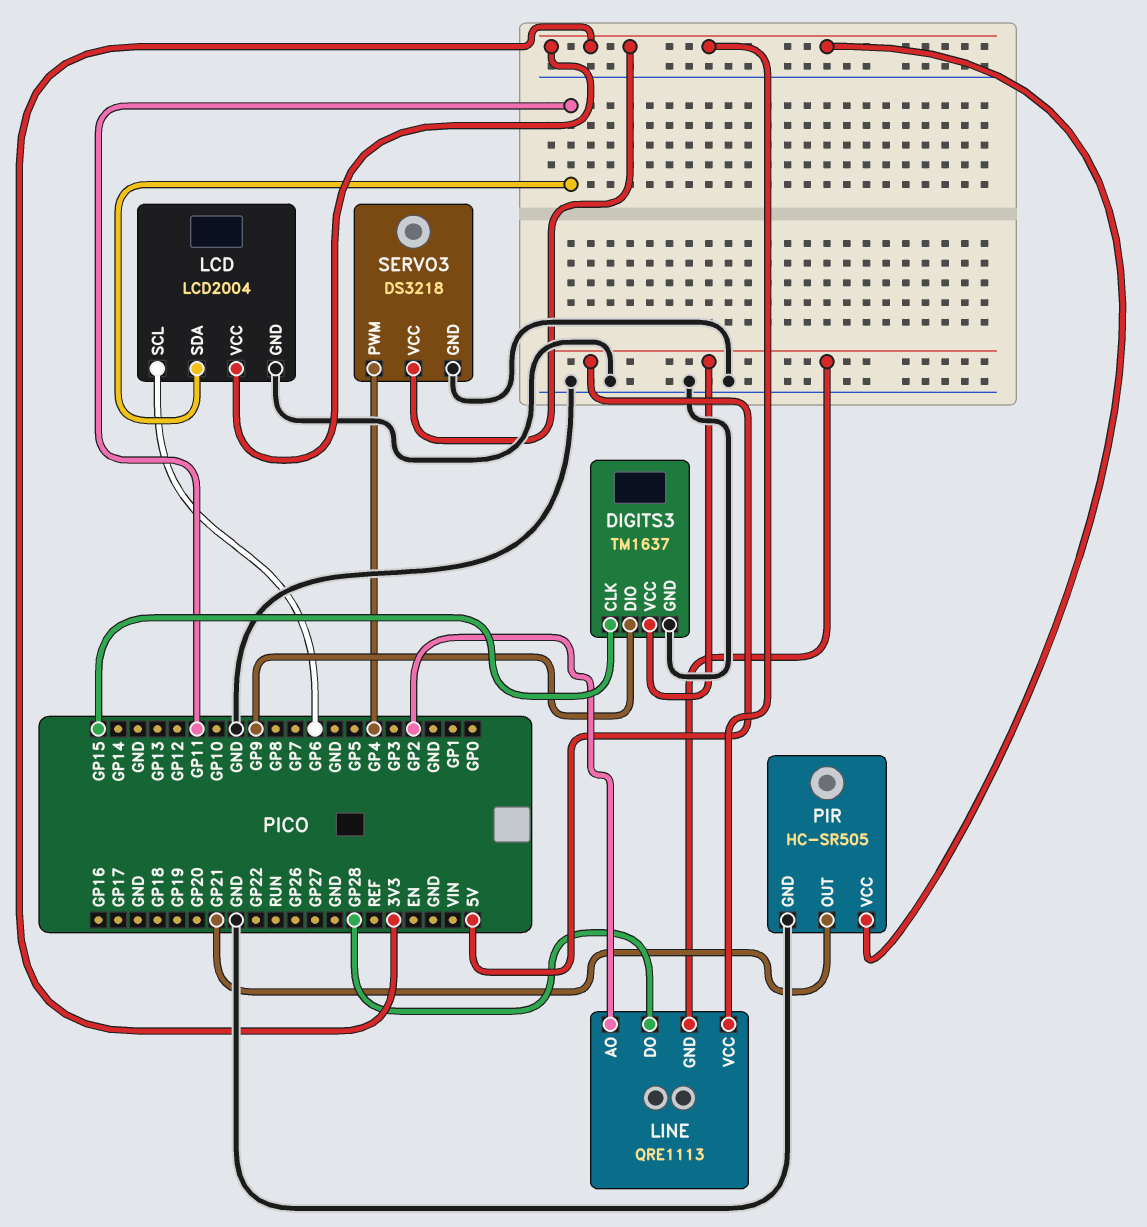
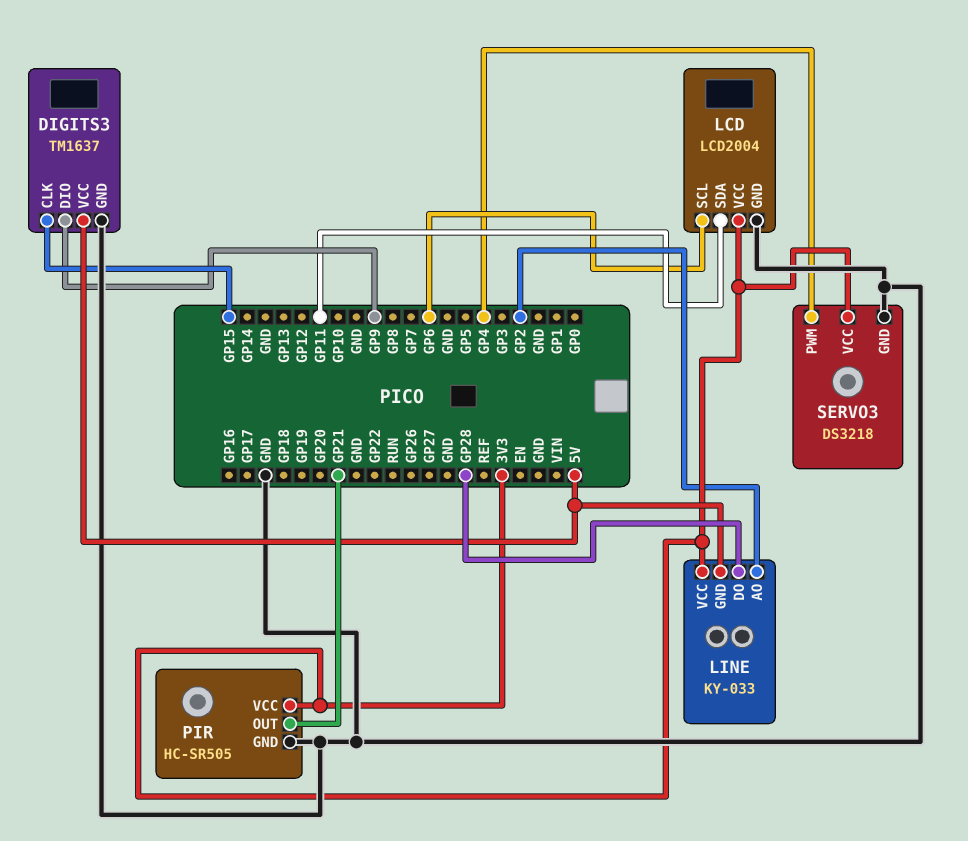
LINE: QRE1113 -> KY-033

